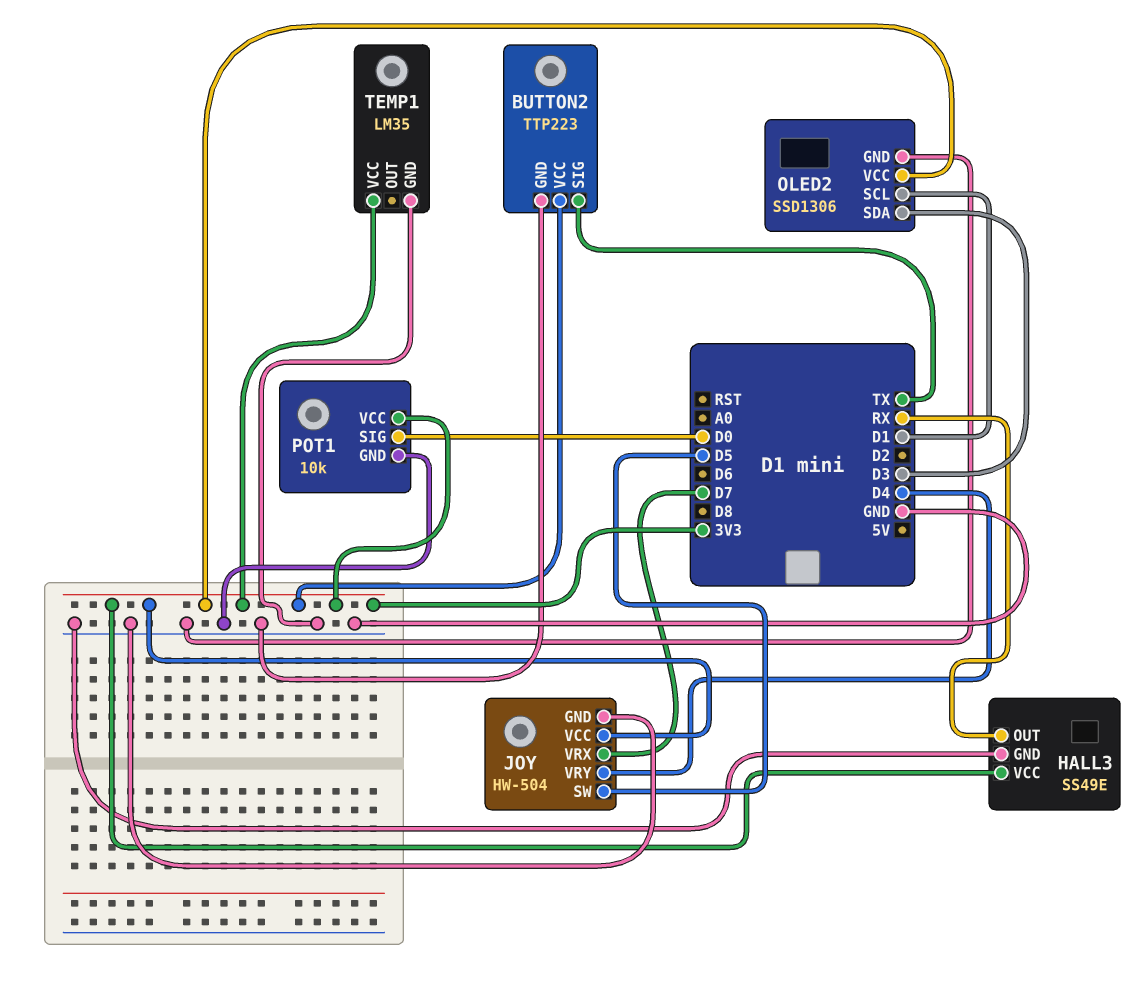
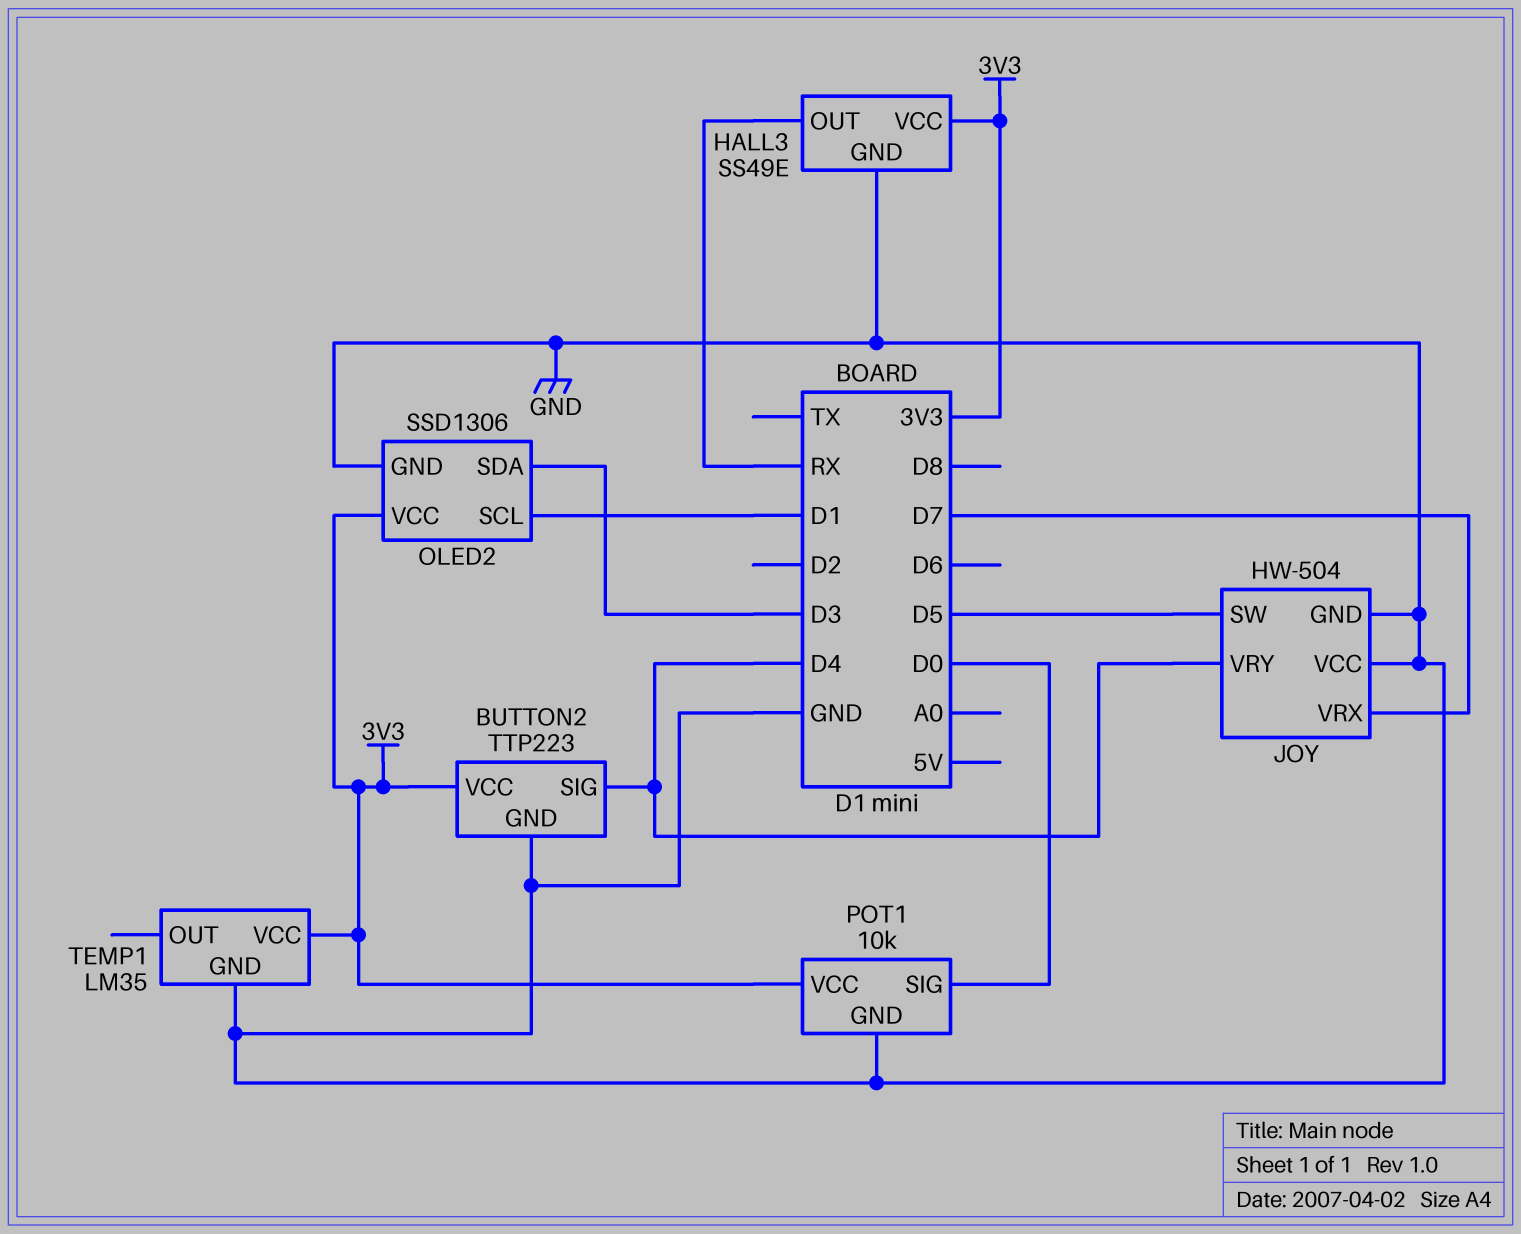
BUTTON2 pin SIG: TX -> D4
JOY pin VCC: 3V3 -> GND

